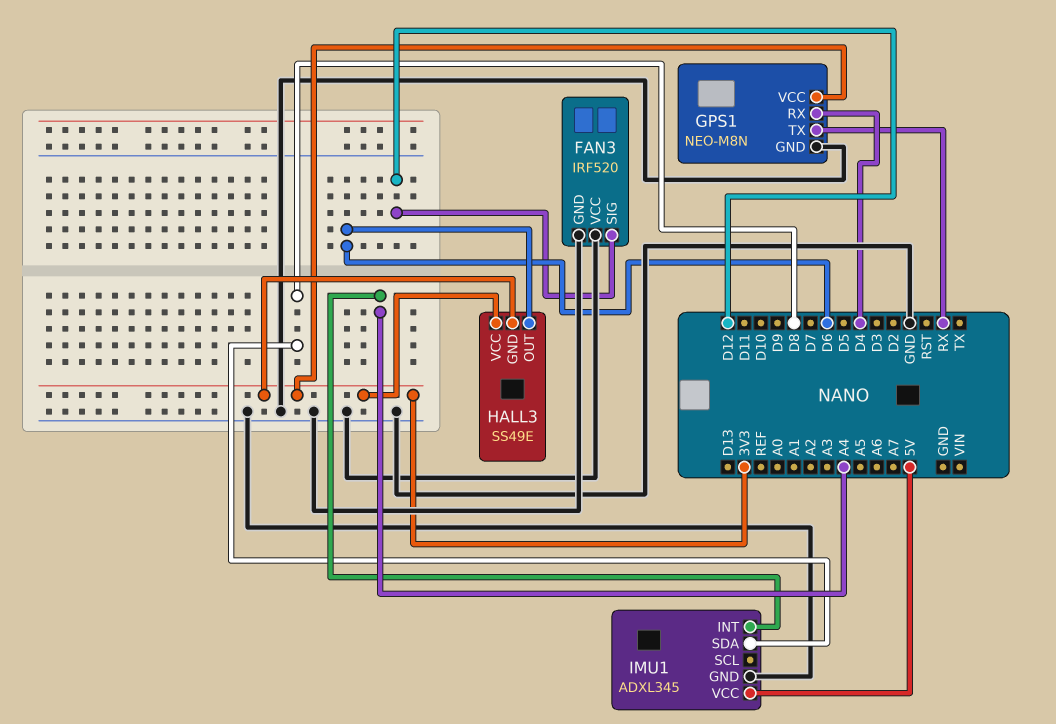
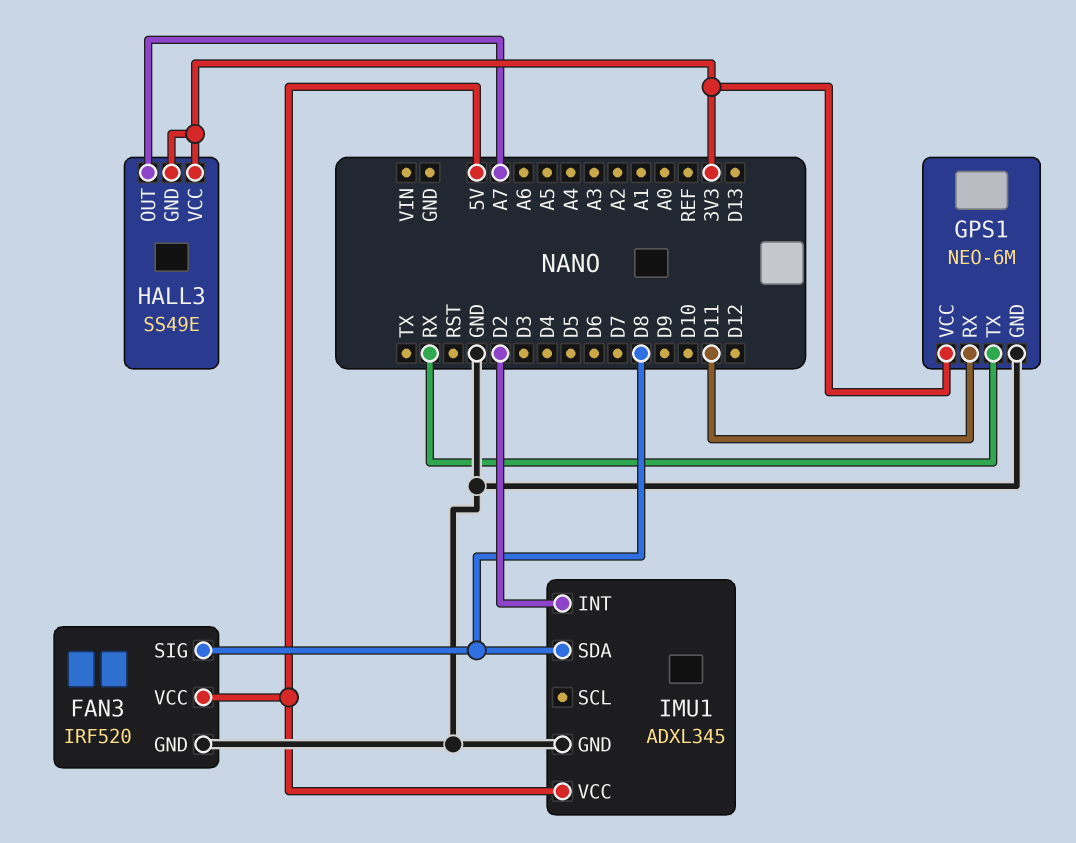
FAN3 pin SIG: D12 -> D8
FAN3 pin VCC: GND -> 5V
GPS1: NEO-M8N -> NEO-6M
GPS1 pin RX: D4 -> D11
HALL3 pin OUT: D6 -> A7
IMU1 pin INT: A4 -> D2

